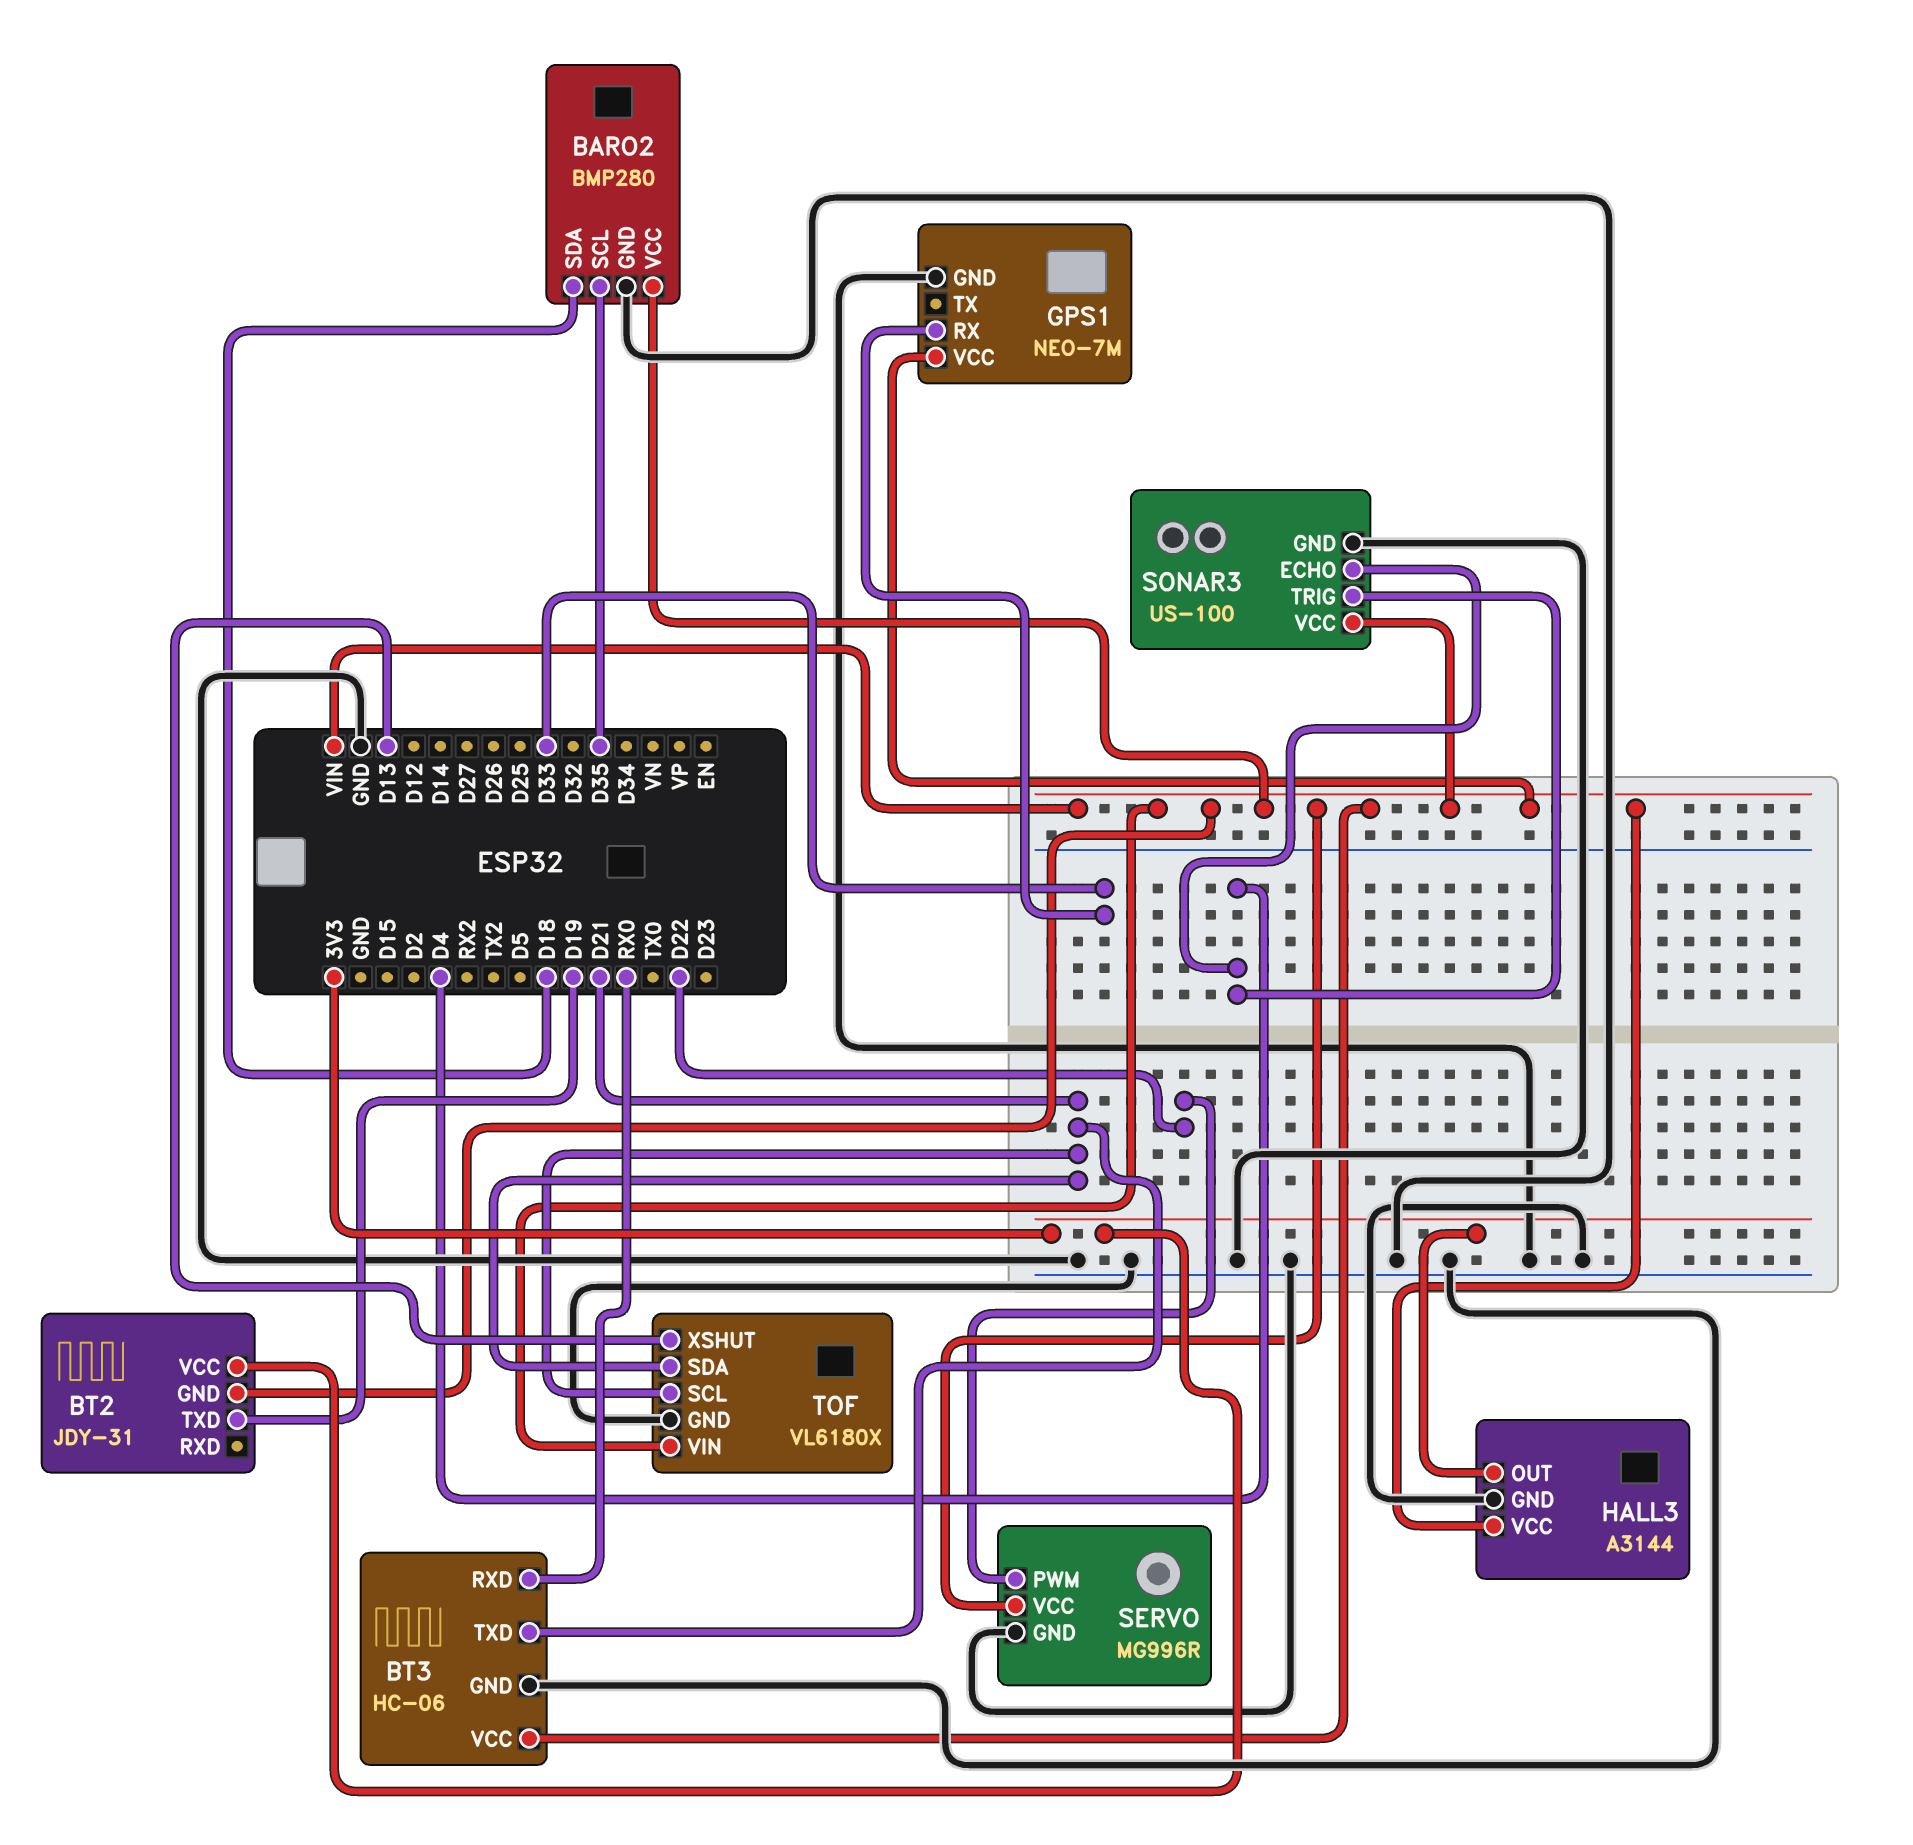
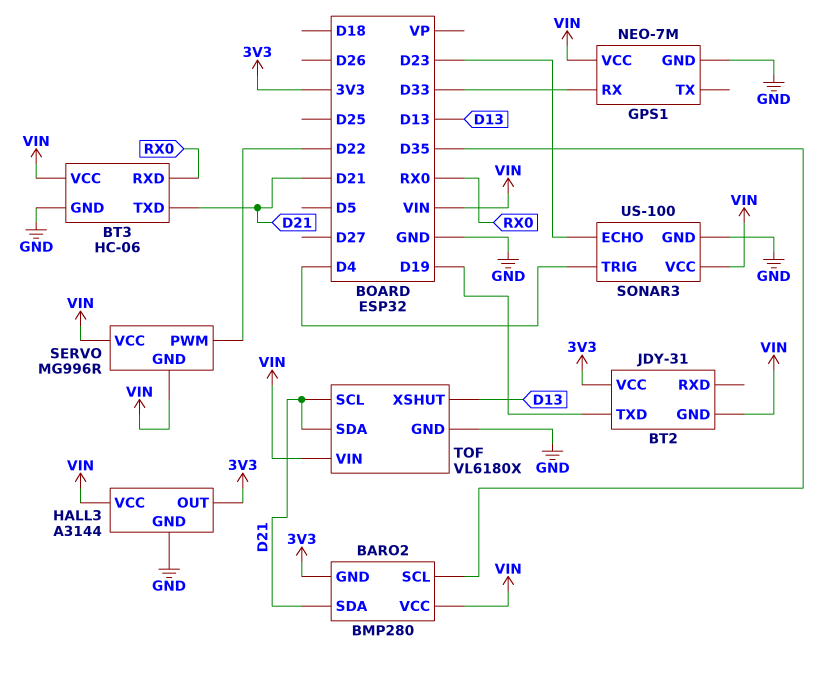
BARO2 pin GND: GND -> 3V3
BARO2 pin SDA: D18 -> D21
SERVO pin GND: GND -> VIN
SONAR3 pin ECHO: D4 -> D23

